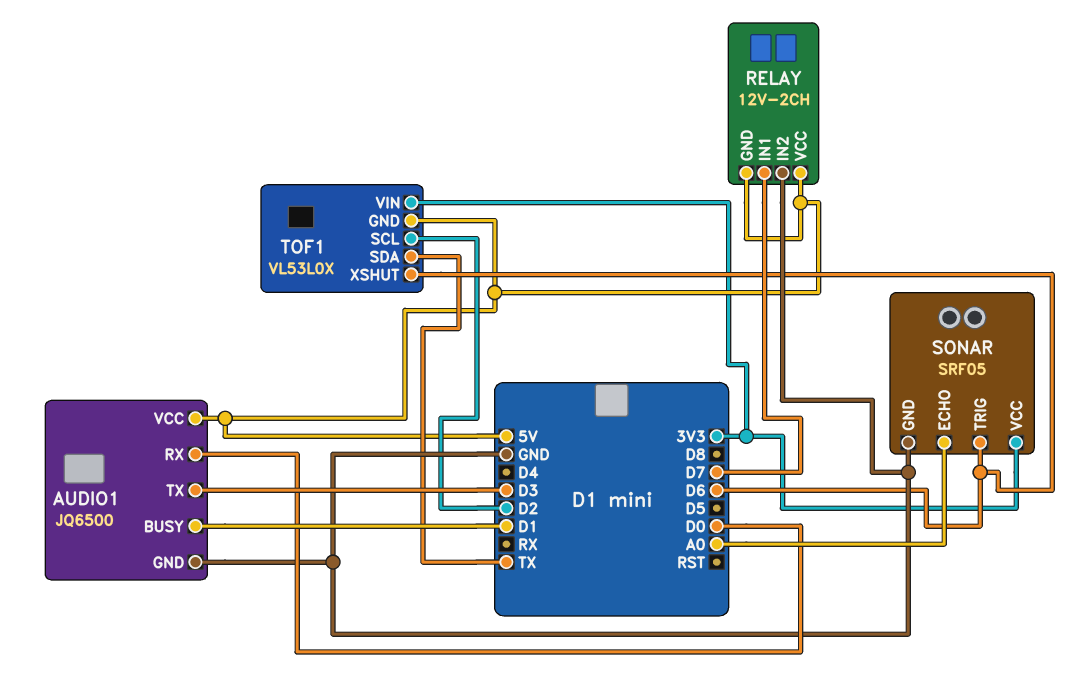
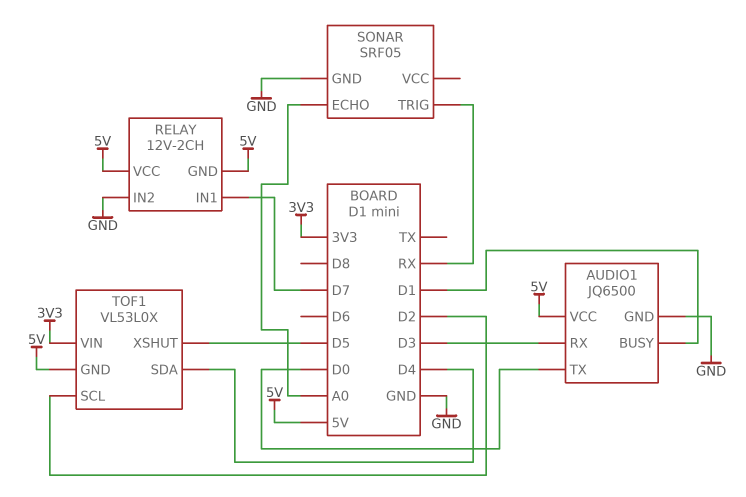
AUDIO1 pin RX: D0 -> D3
AUDIO1 pin TX: D3 -> D0
SONAR pin TRIG: D6 -> RX
SONAR pin VCC: 3V3 -> none
TOF1 pin SDA: TX -> D4
TOF1 pin XSHUT: D6 -> D5

